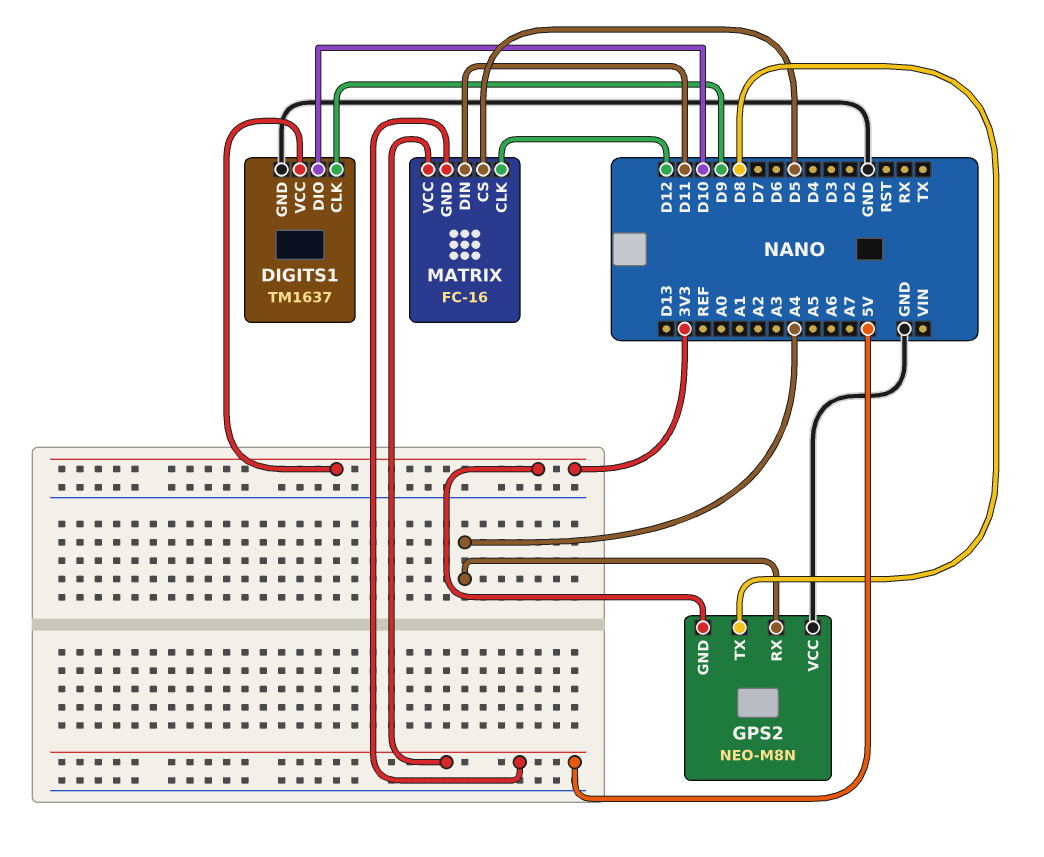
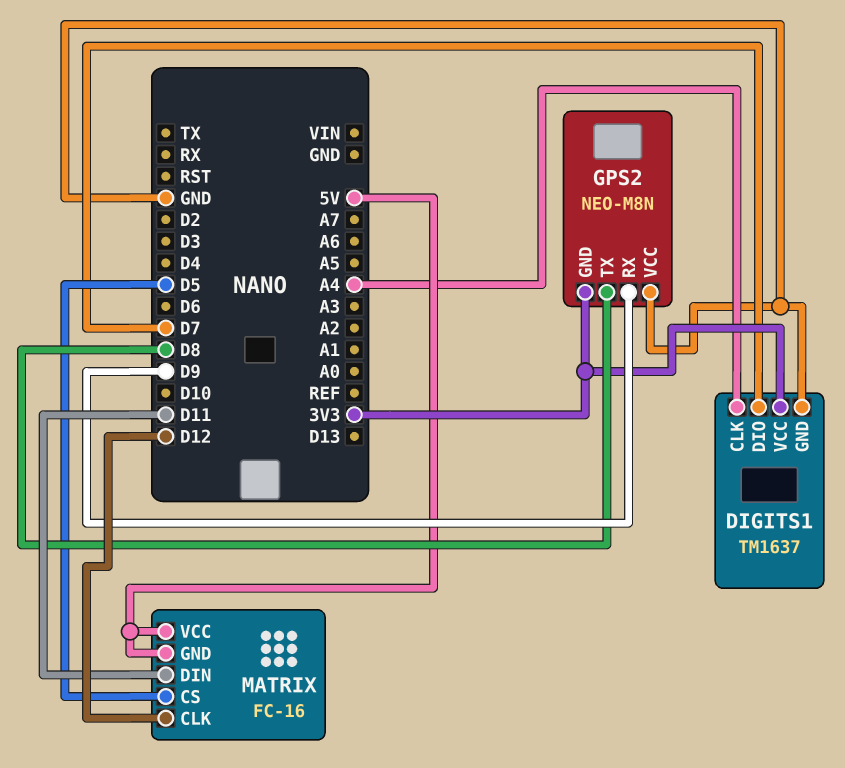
DIGITS1 pin CLK: D9 -> A4
DIGITS1 pin DIO: D10 -> D7
GPS2 pin RX: A4 -> D9

